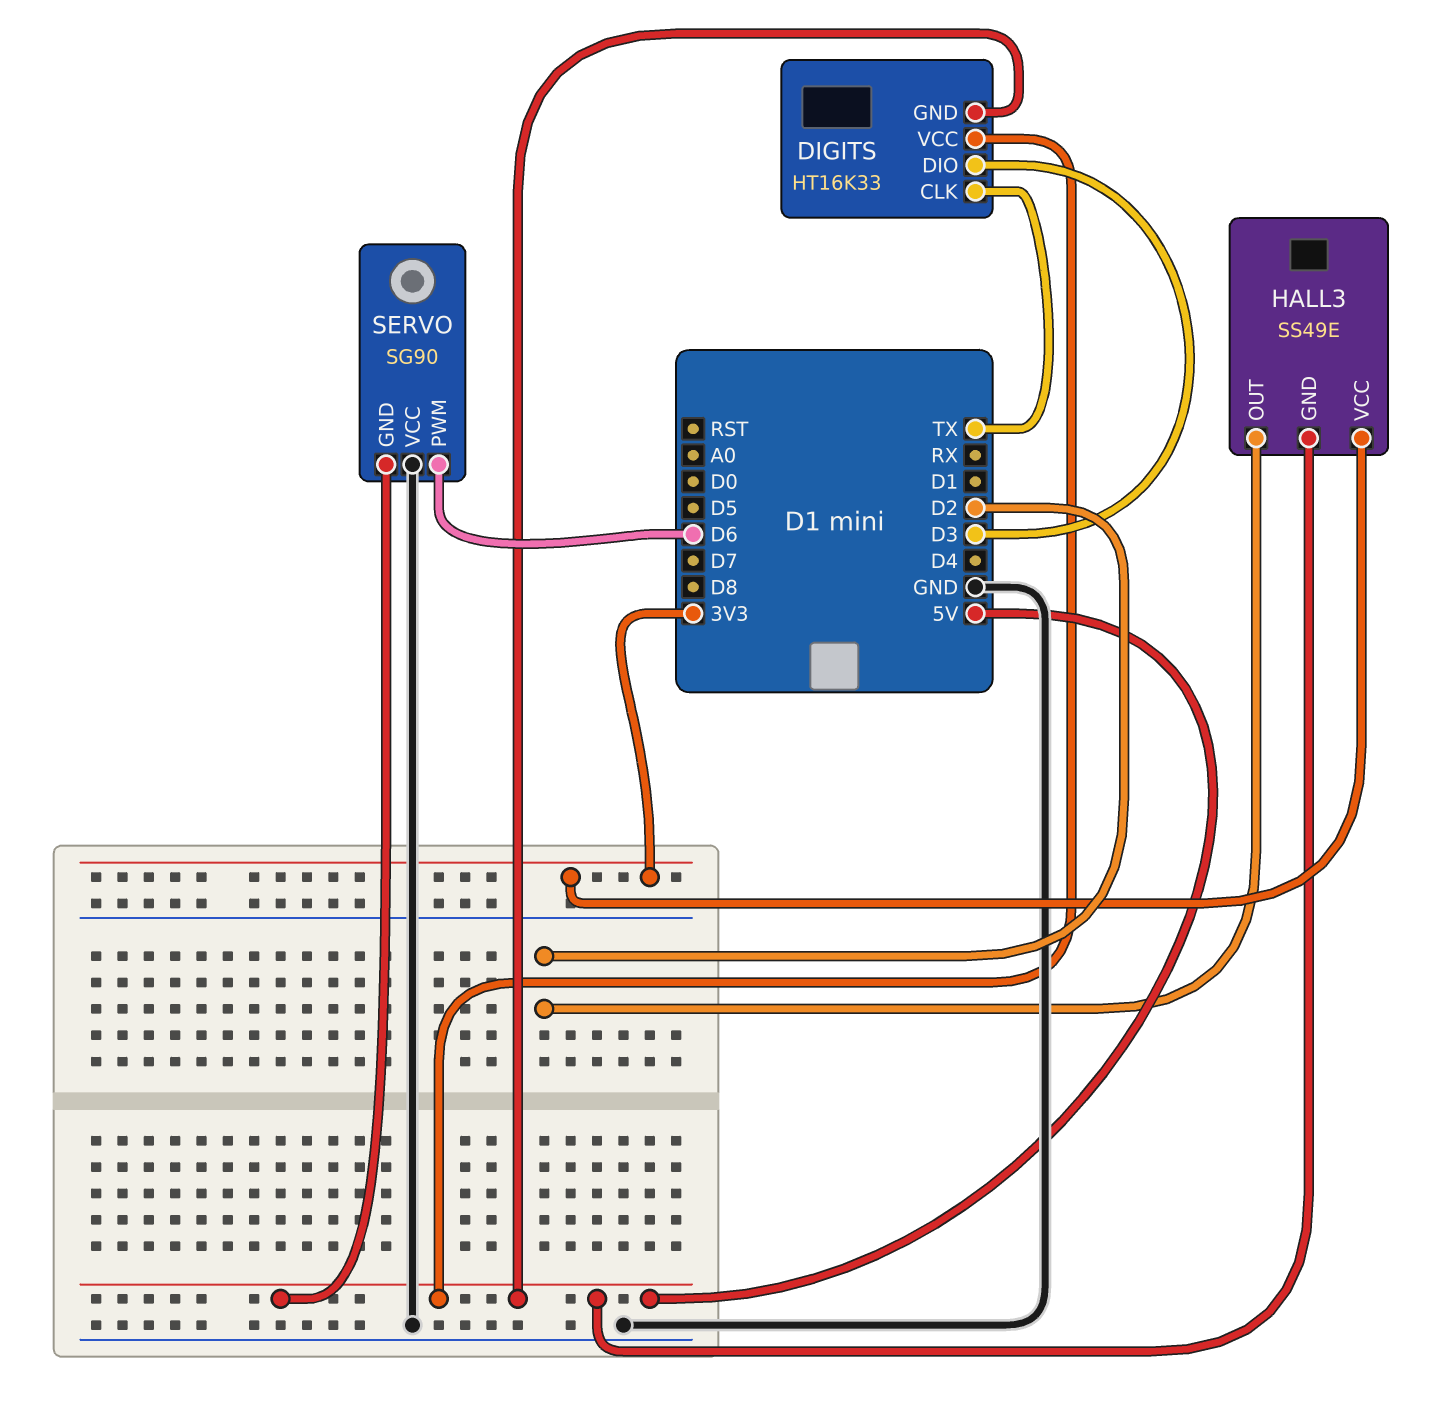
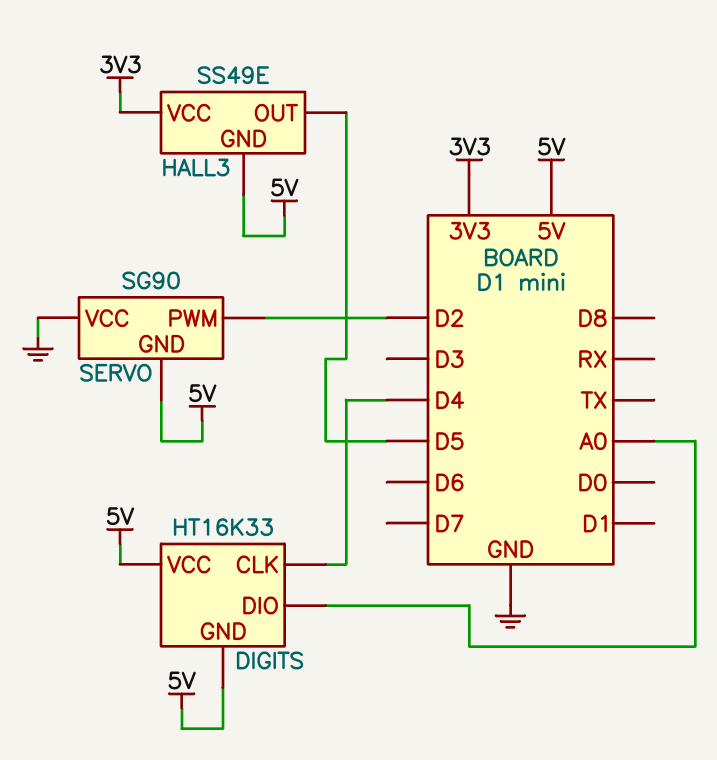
DIGITS pin CLK: TX -> D4
DIGITS pin DIO: D3 -> A0
HALL3 pin OUT: D2 -> D5
SERVO pin PWM: D6 -> D2

